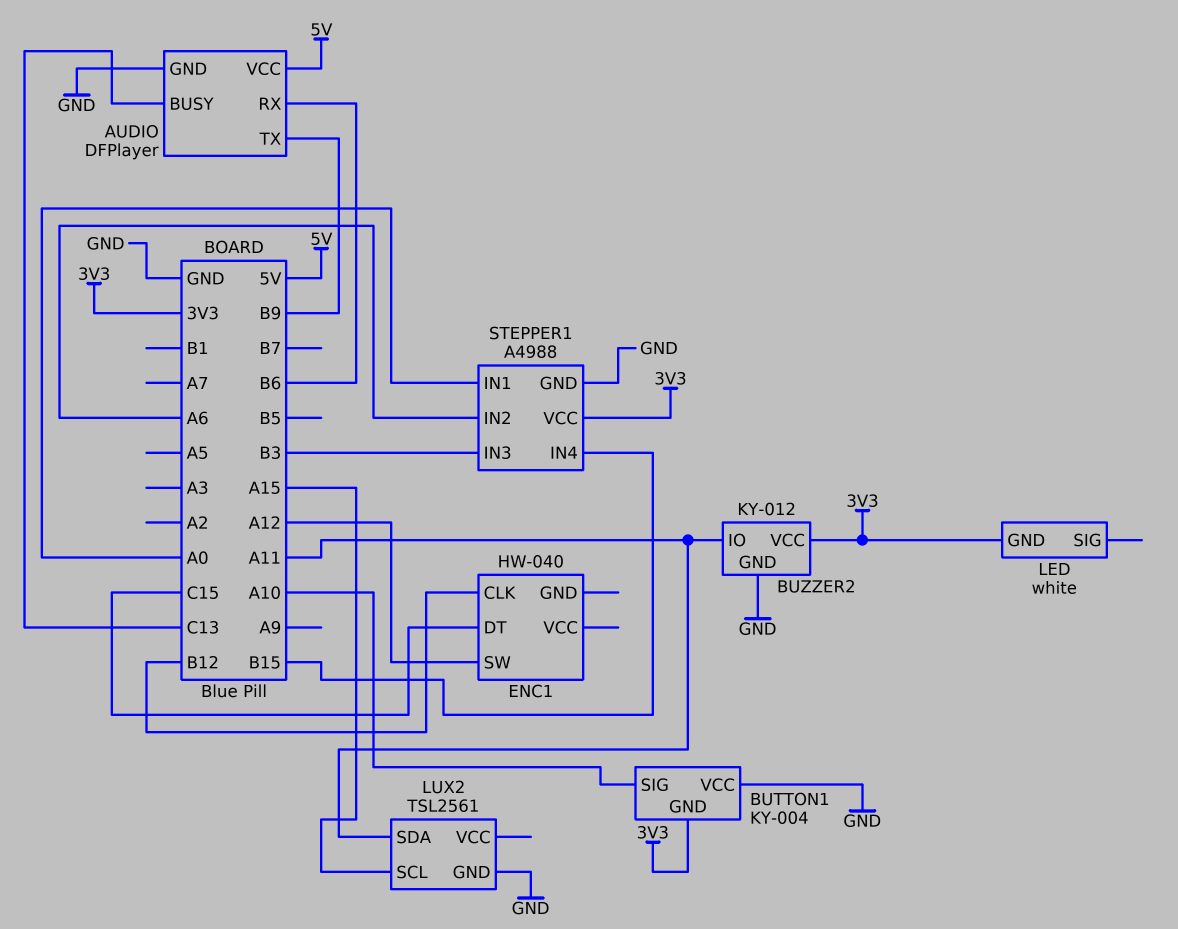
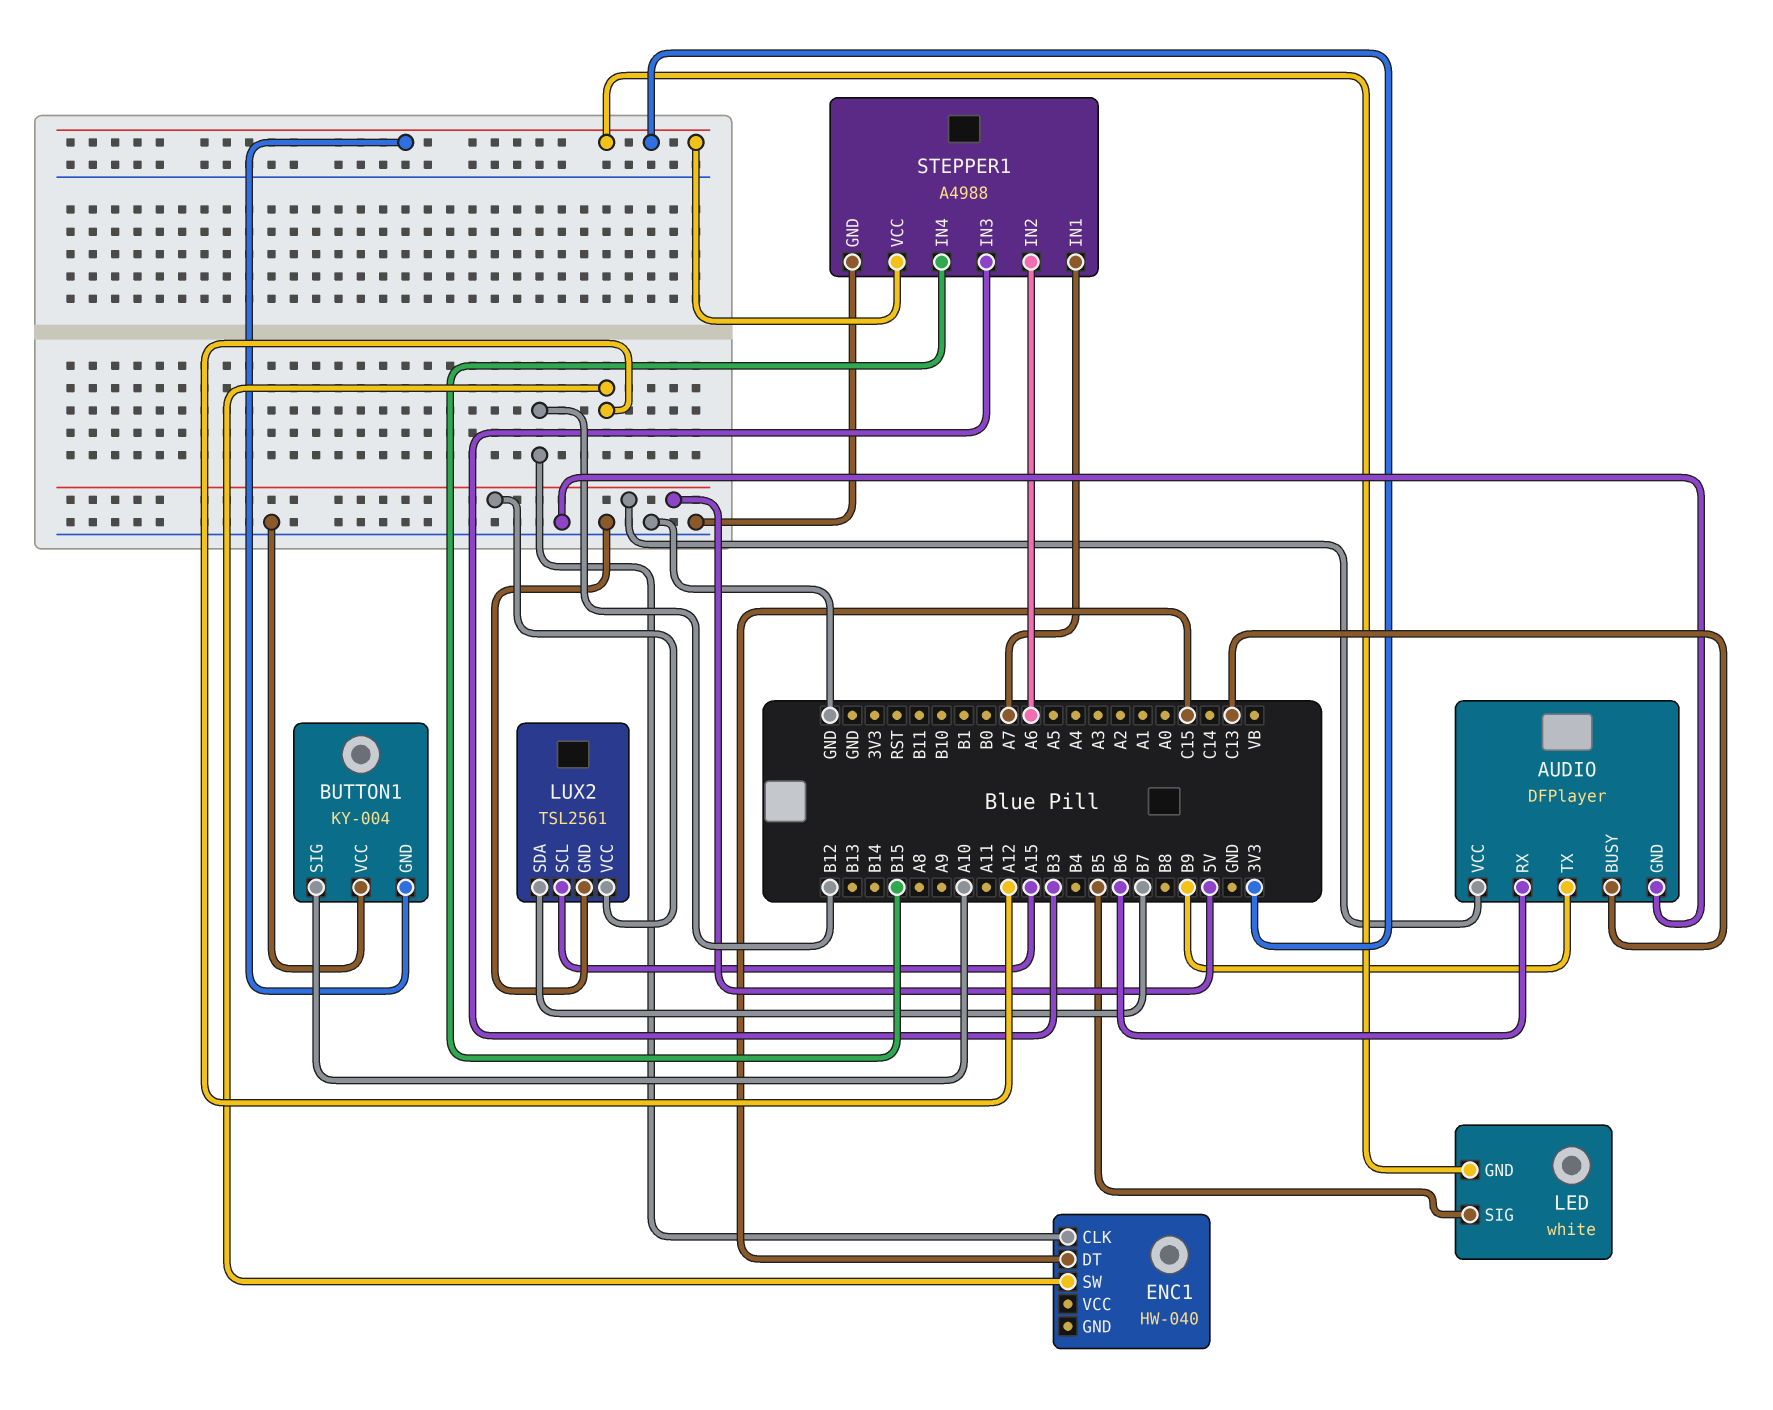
BUZZER2: KY-012 -> none
BUZZER2 pin GND: GND -> none
BUZZER2 pin IO: A11 -> none
BUZZER2 pin VCC: 3V3 -> none
LED pin SIG: none -> B5
LUX2 pin SDA: A11 -> B7
LUX2 pin VCC: none -> 5V
STEPPER1 pin IN1: A0 -> A7

